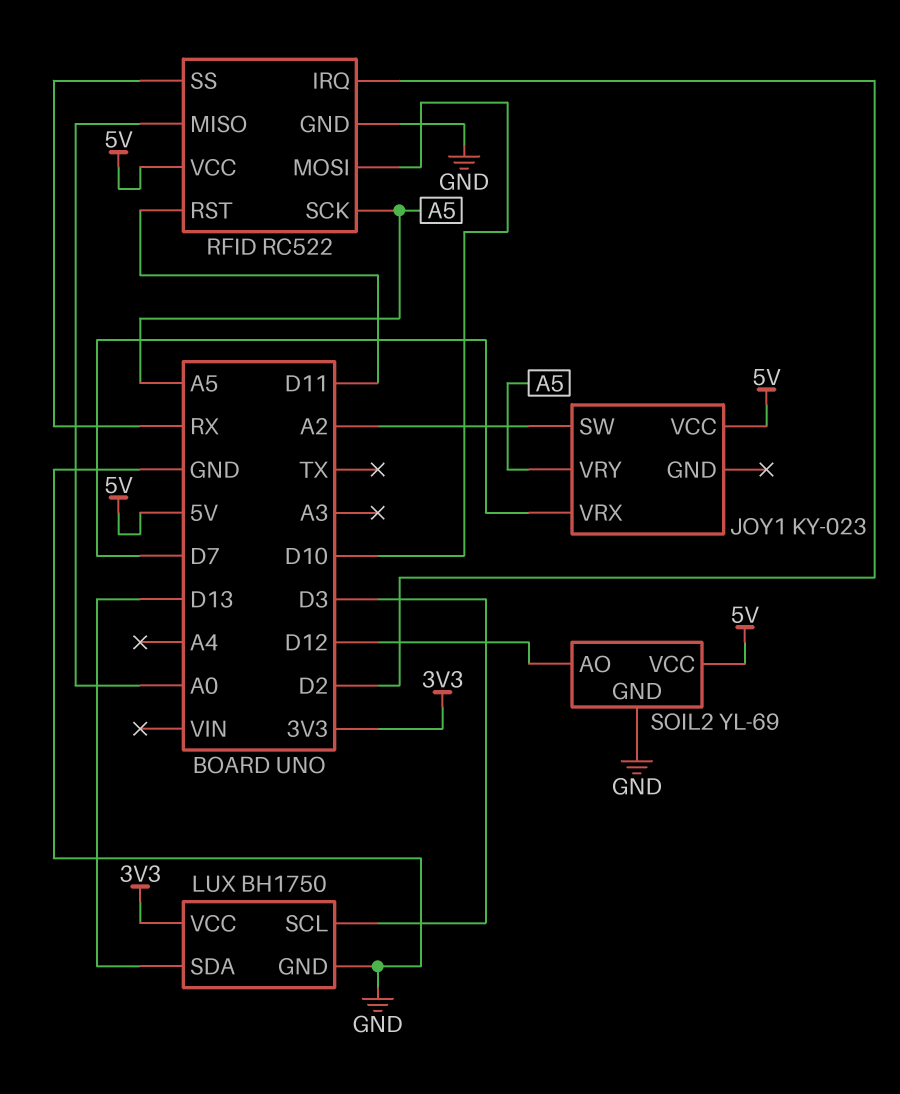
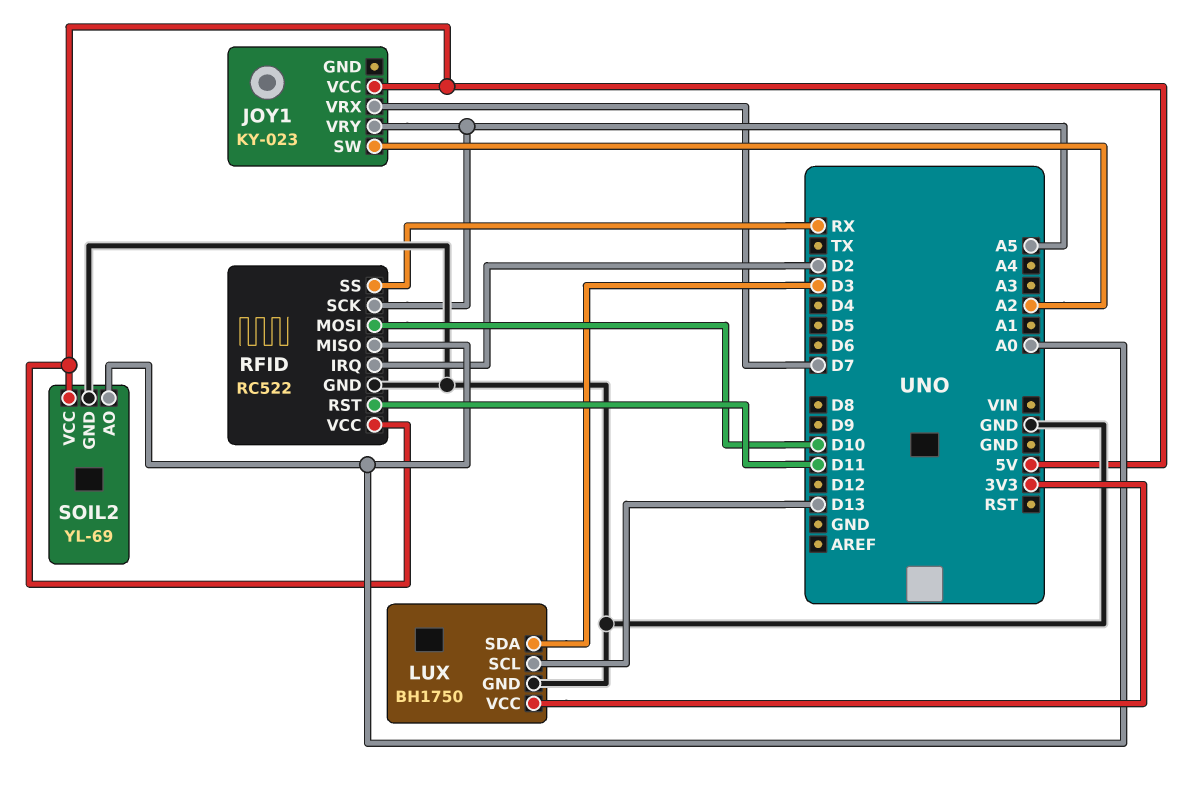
LUX pin SCL: D3 -> D13
LUX pin SDA: D13 -> D3
SOIL2 pin AO: D12 -> A0

